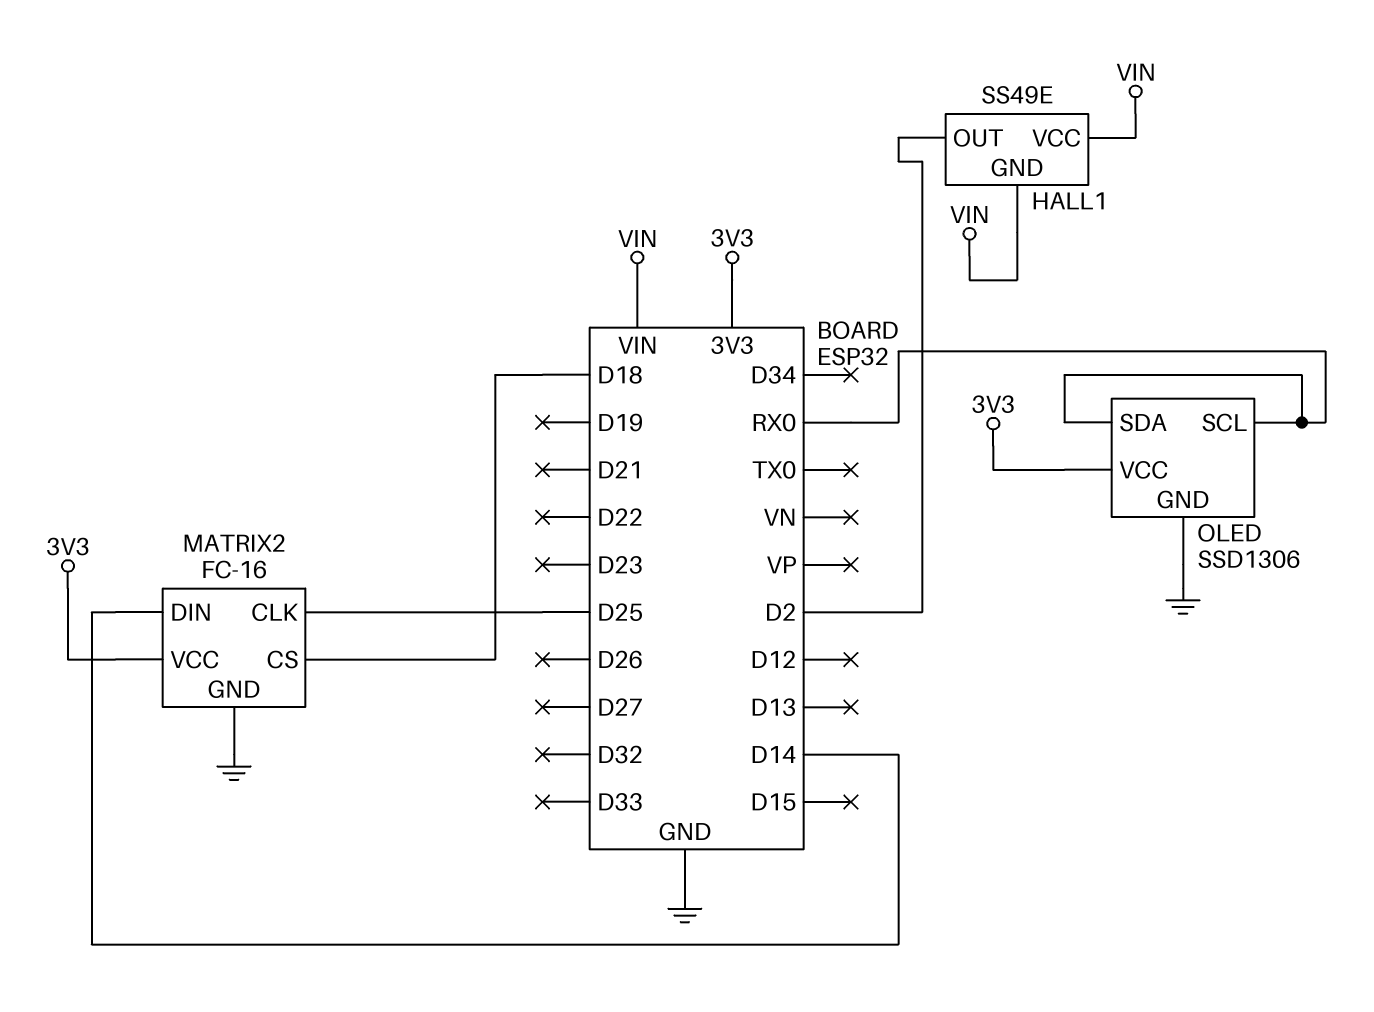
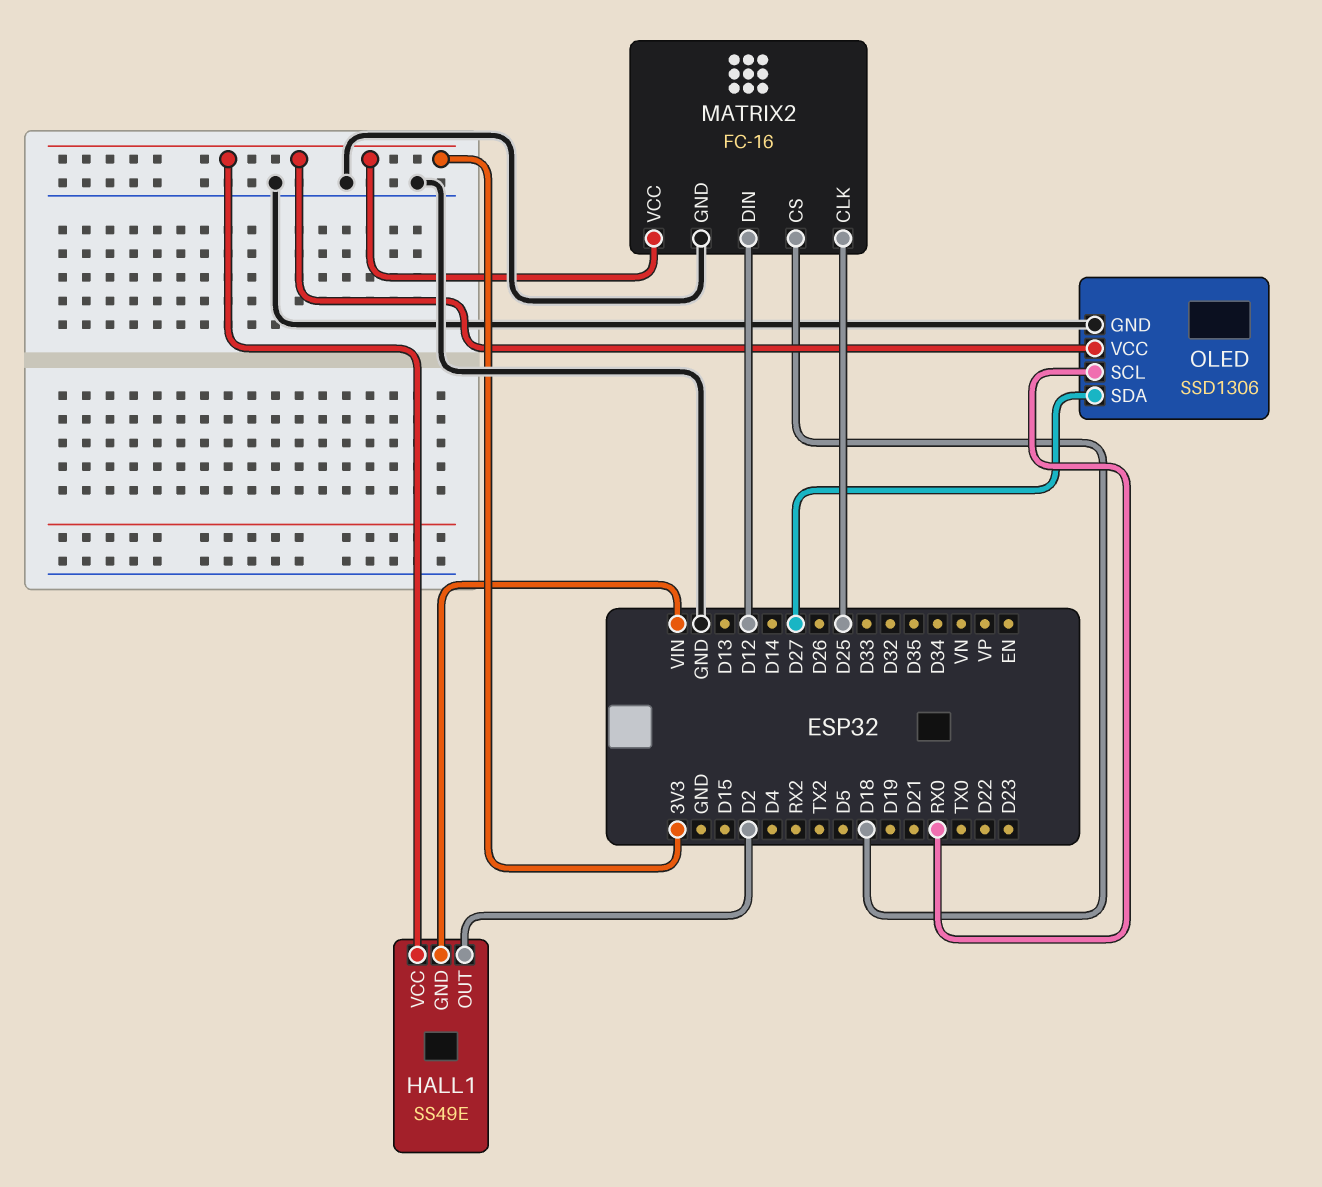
HALL1 pin VCC: VIN -> 3V3
MATRIX2 pin DIN: D14 -> D12
OLED pin SDA: RX0 -> D27

